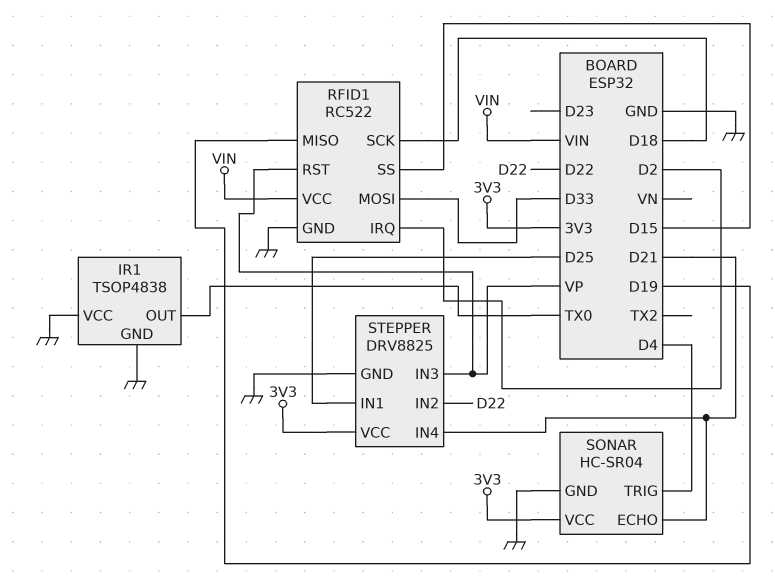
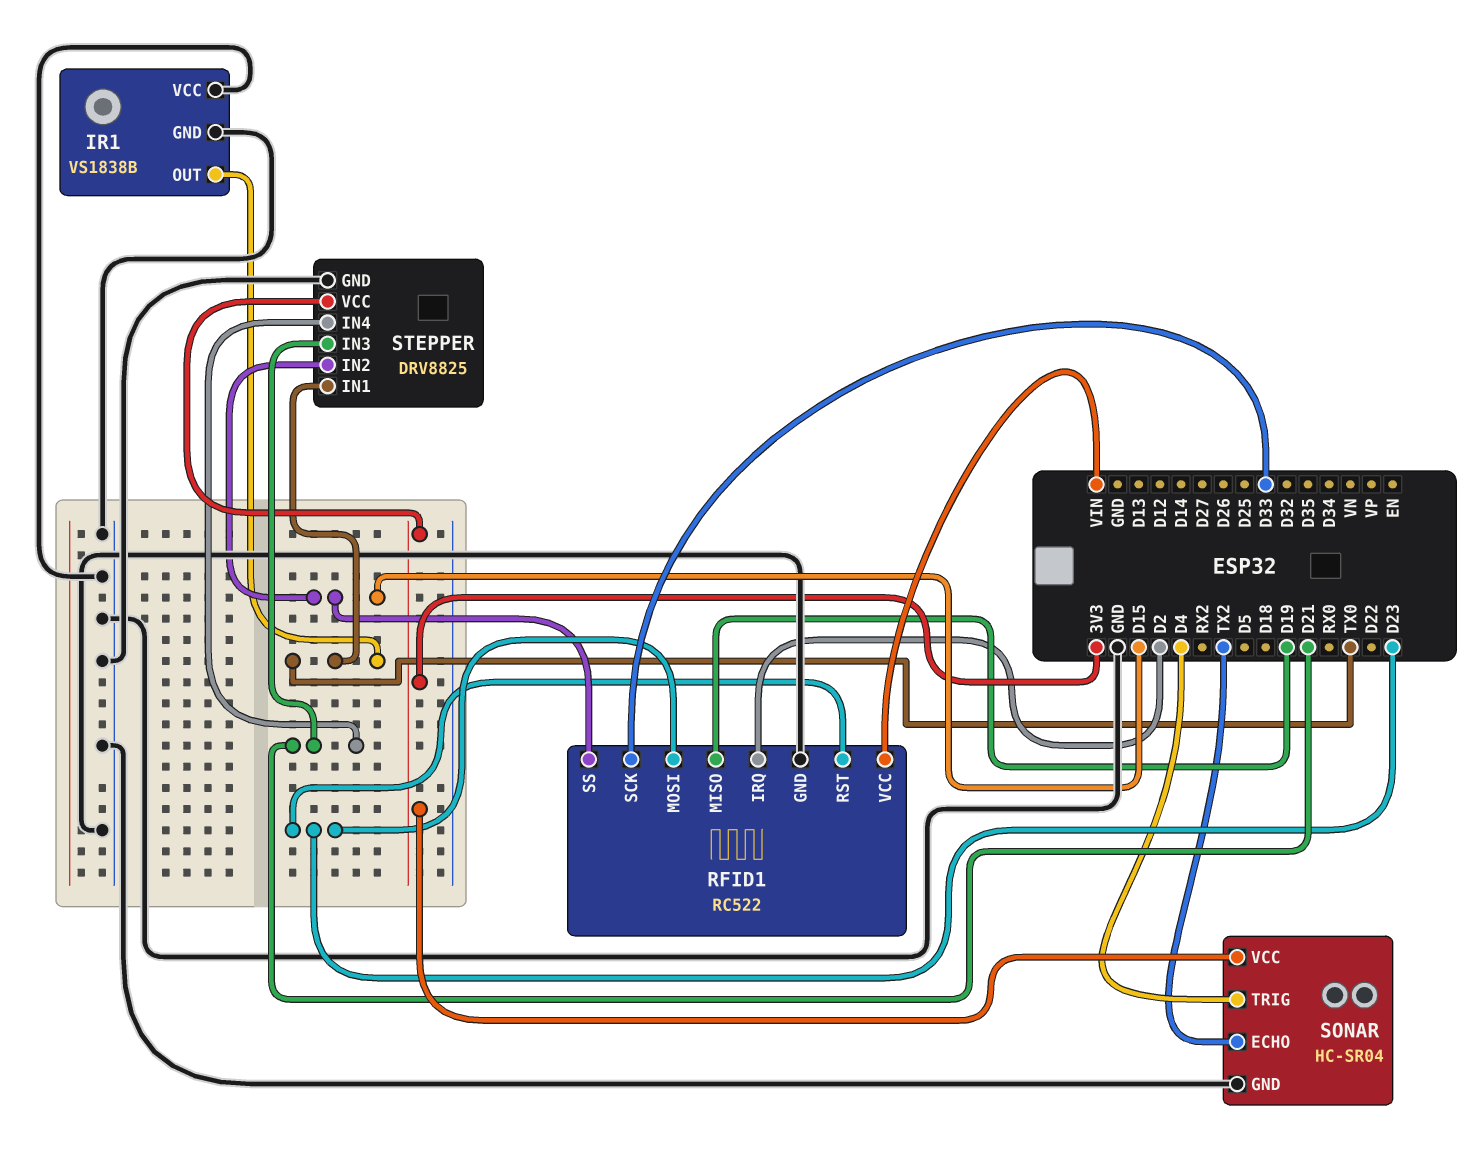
IR1: TSOP4838 -> VS1838B
RFID1 pin MOSI: D33 -> D23
RFID1 pin RST: VP -> D23
RFID1 pin SCK: D18 -> D33
SONAR pin ECHO: D21 -> TX2
STEPPER pin IN1: D25 -> TX0
STEPPER pin IN2: D22 -> D15
STEPPER pin IN3: VP -> D21

